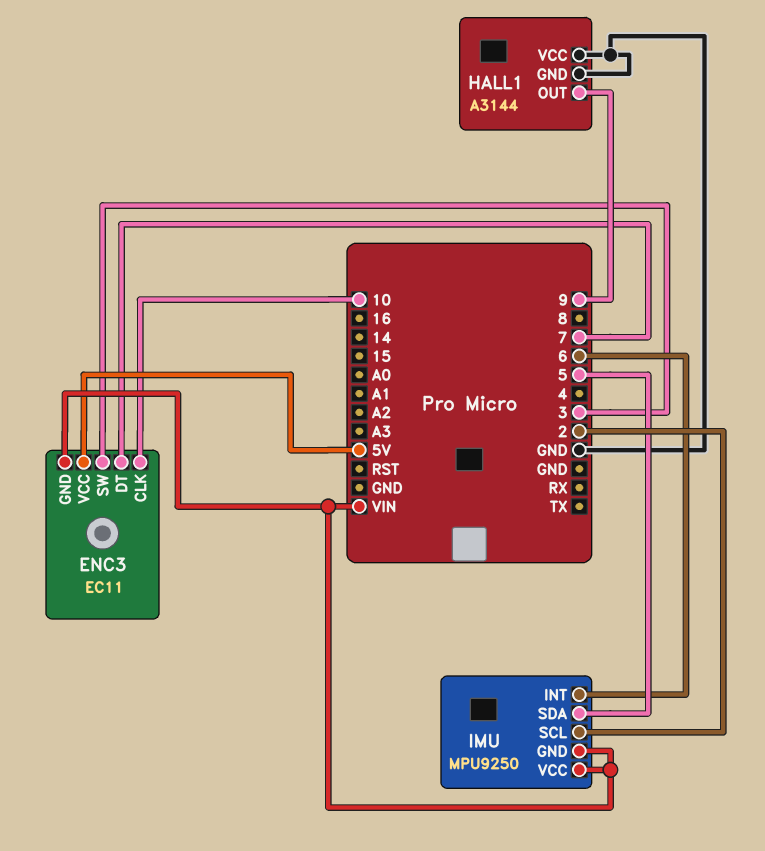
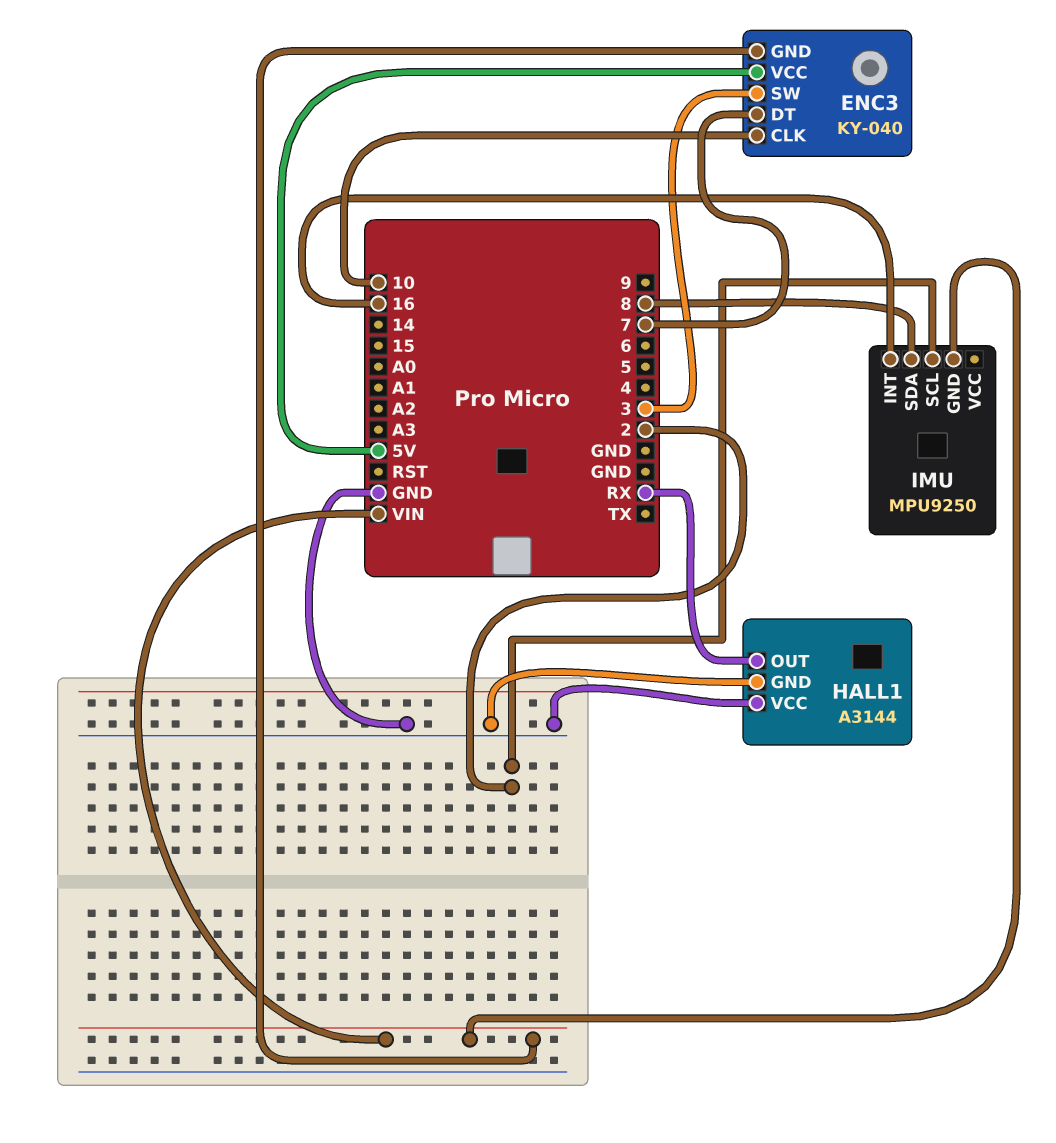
ENC3: EC11 -> KY-040
HALL1 pin OUT: 9 -> RX
IMU pin INT: 6 -> 16
IMU pin SDA: 5 -> 8
IMU pin VCC: VIN -> none

